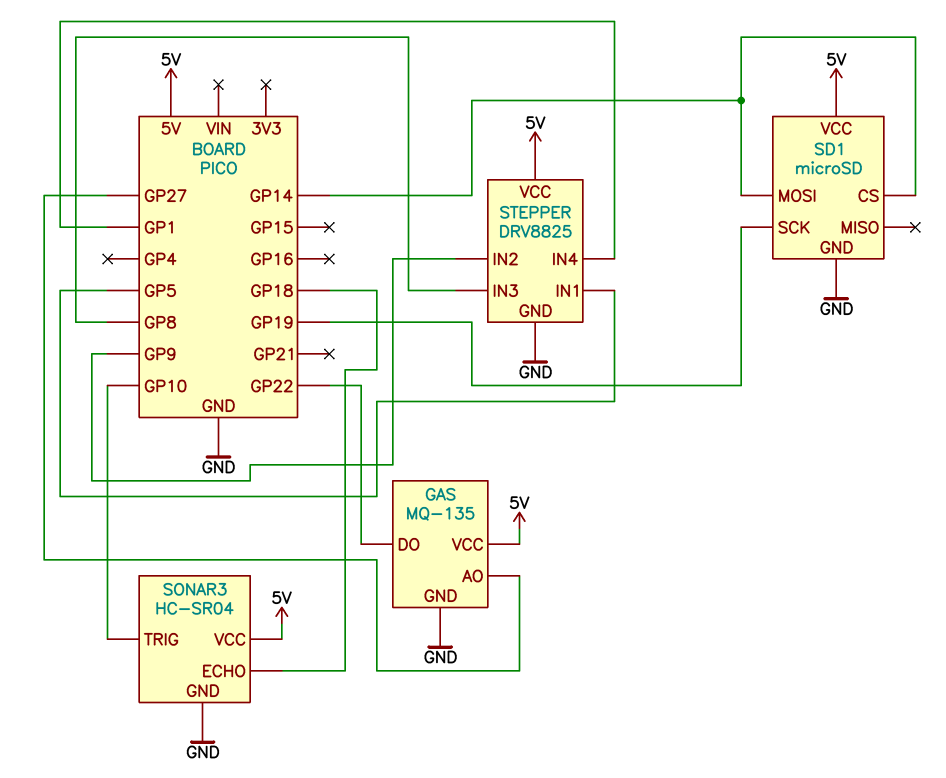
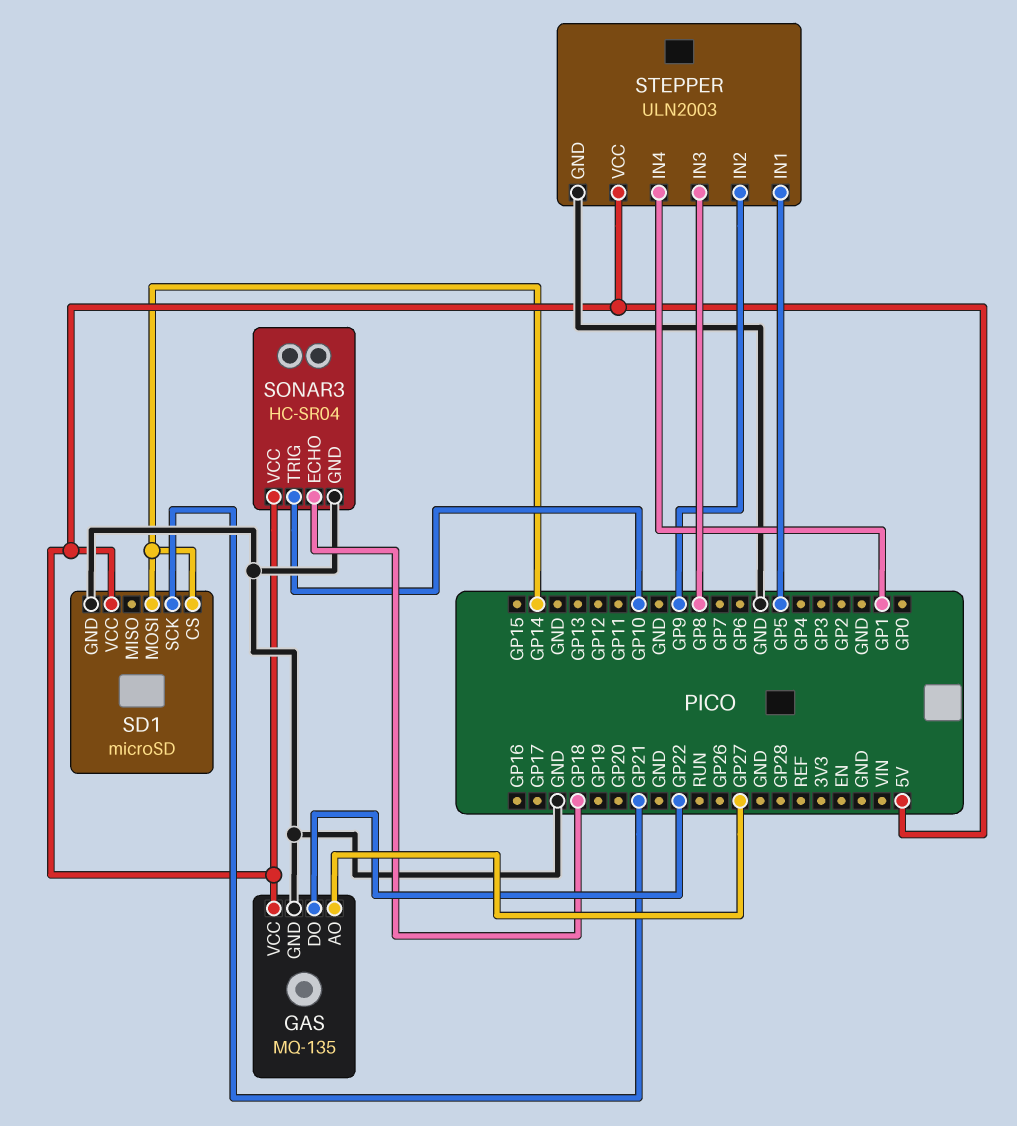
SD1 pin SCK: GP19 -> GP21
STEPPER: DRV8825 -> ULN2003

